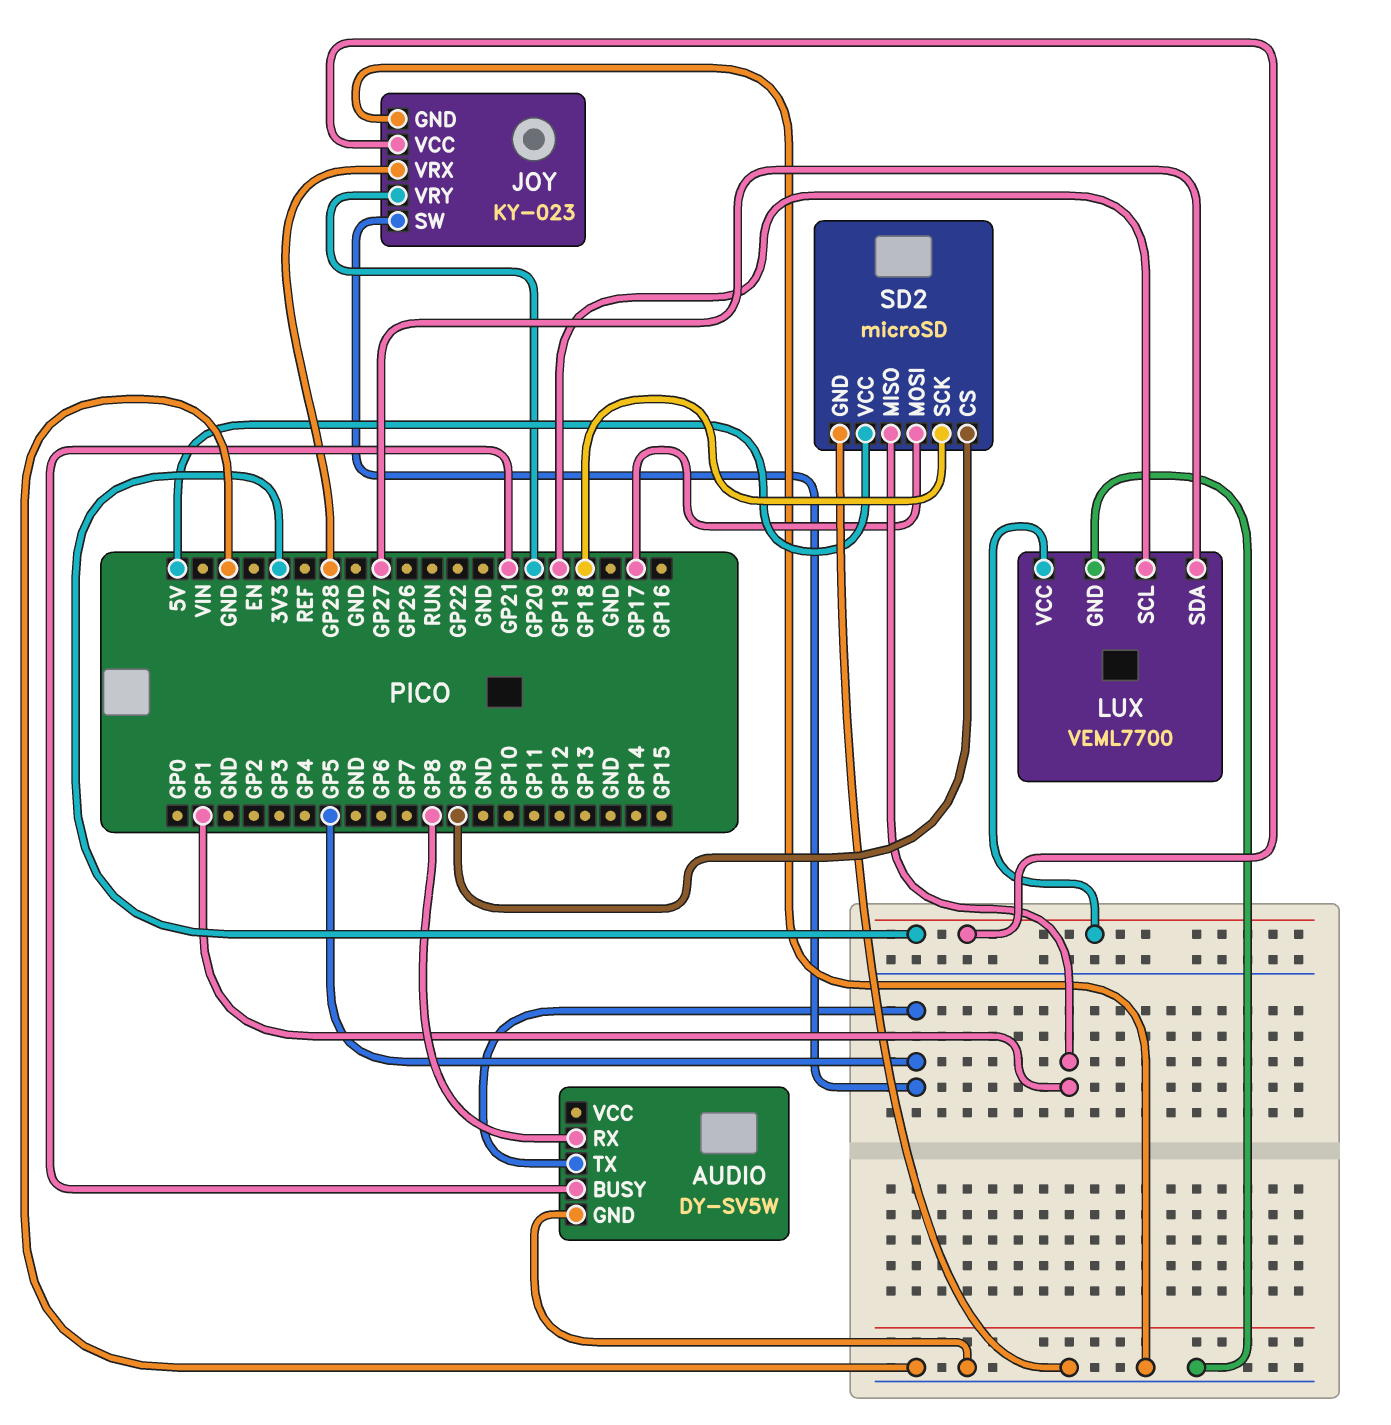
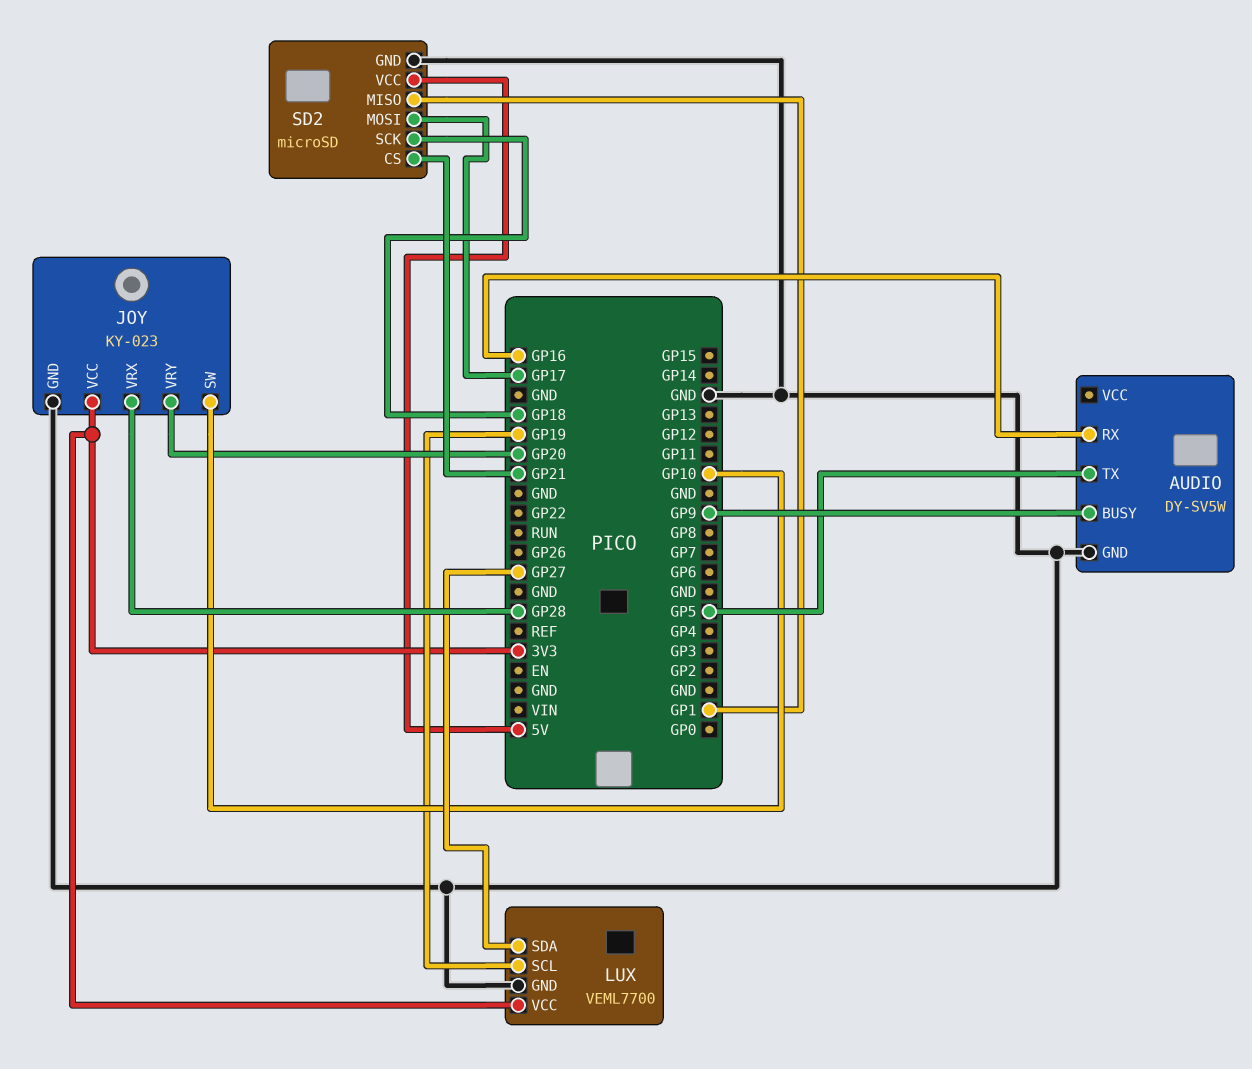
AUDIO pin BUSY: GP21 -> GP9
AUDIO pin RX: GP8 -> GP16
JOY pin SW: GP5 -> GP10
SD2 pin CS: GP9 -> GP21

